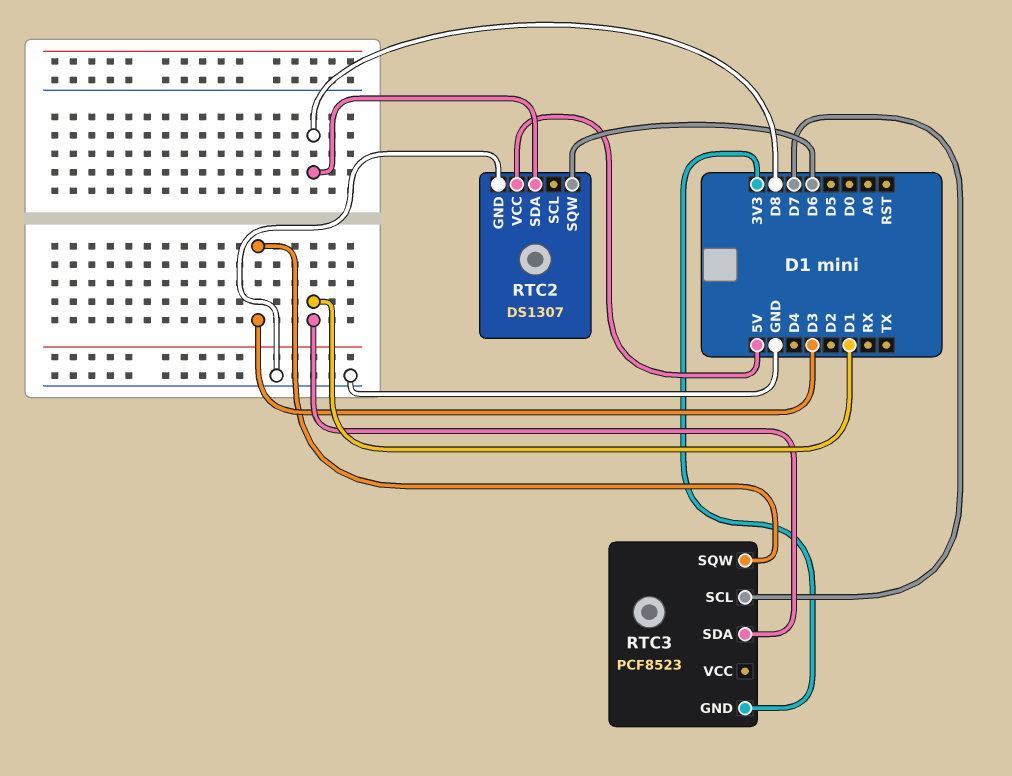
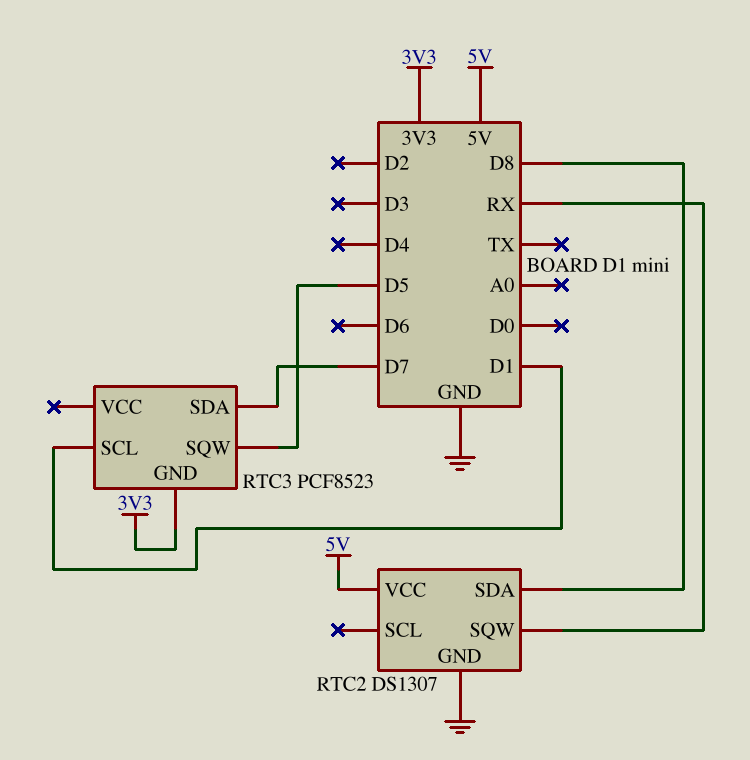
RTC2 pin SQW: D6 -> RX
RTC3 pin SCL: D7 -> D1
RTC3 pin SDA: D1 -> D7
RTC3 pin SQW: D3 -> D5

